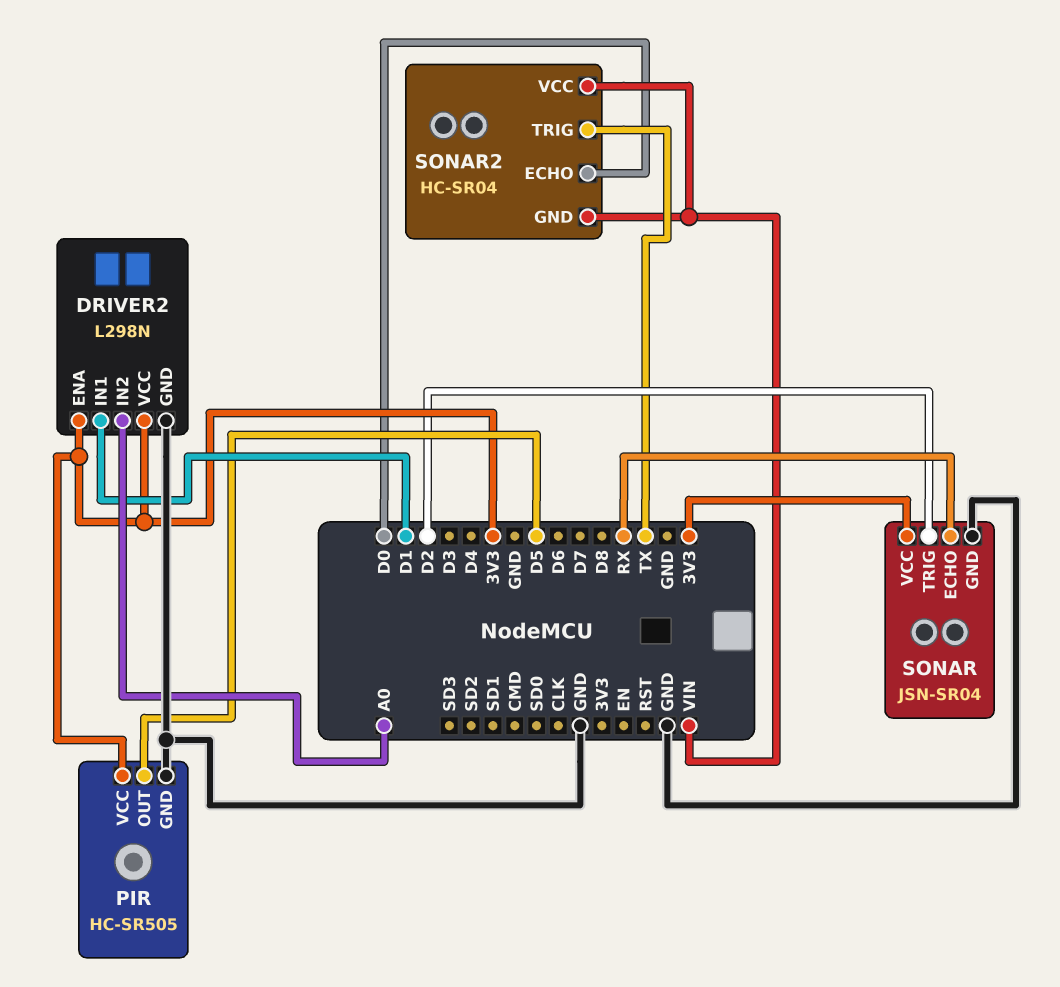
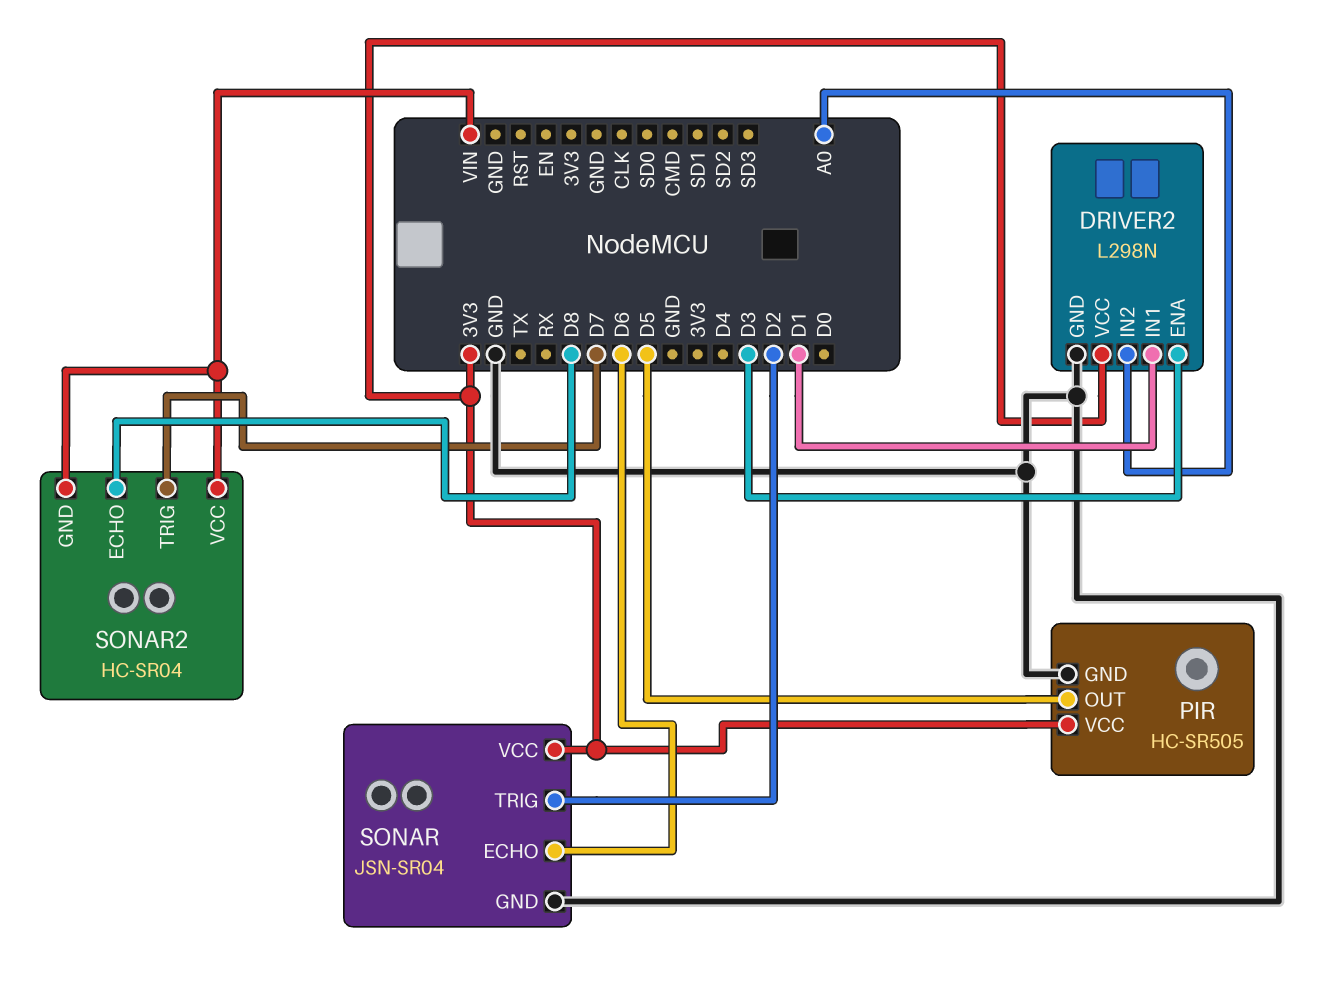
DRIVER2 pin ENA: 3V3 -> D3
SONAR pin ECHO: RX -> D6
SONAR2 pin ECHO: D0 -> D8
SONAR2 pin TRIG: TX -> D7

